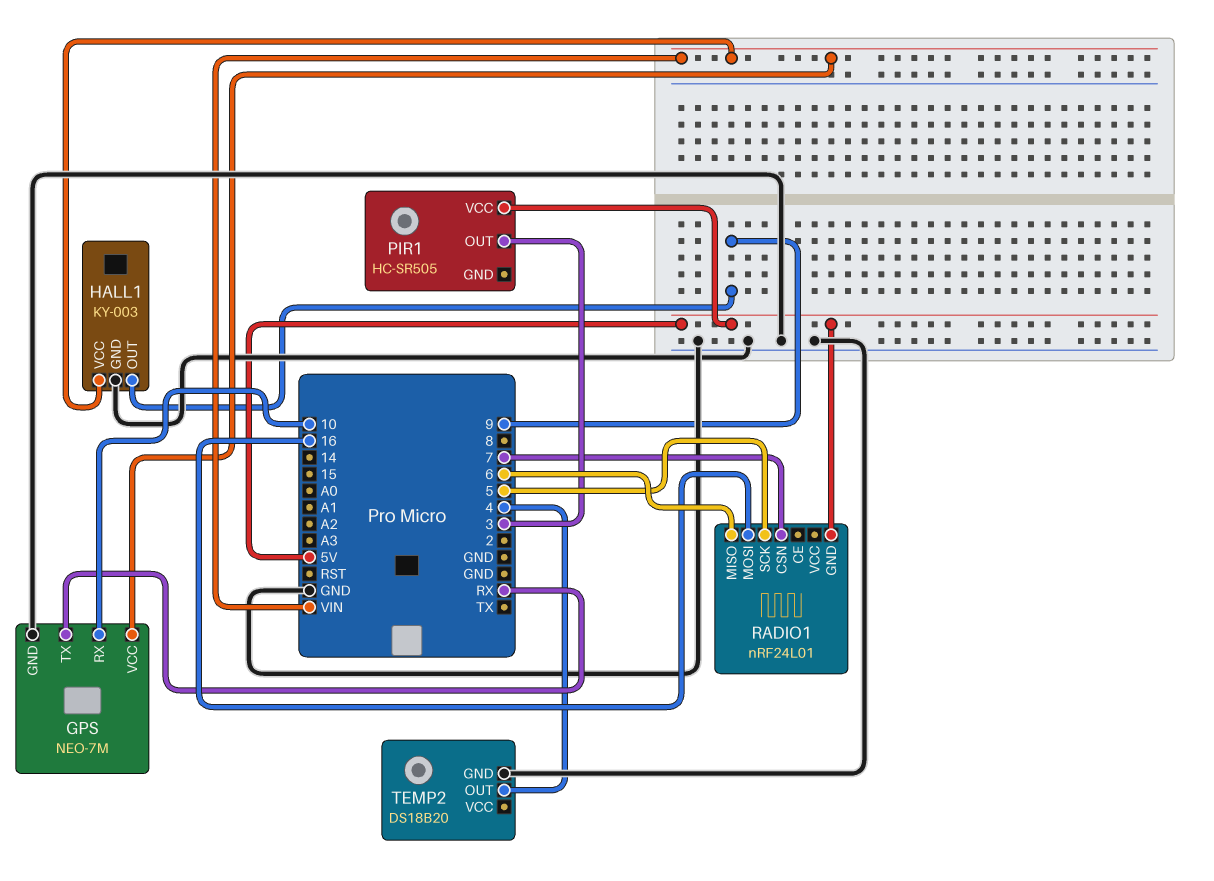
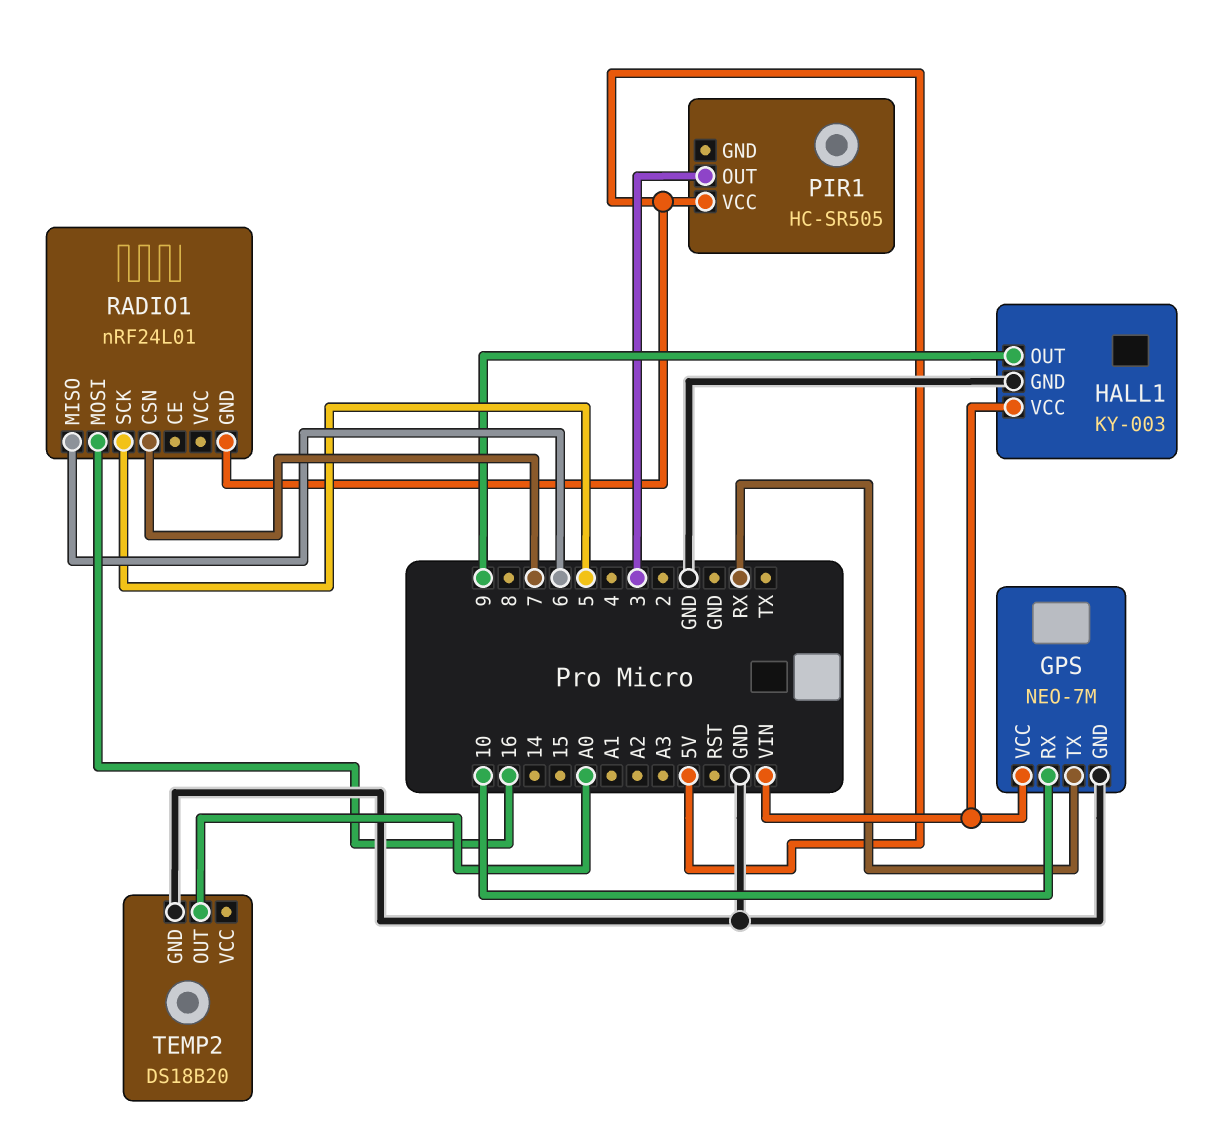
TEMP2 pin OUT: 4 -> A0

